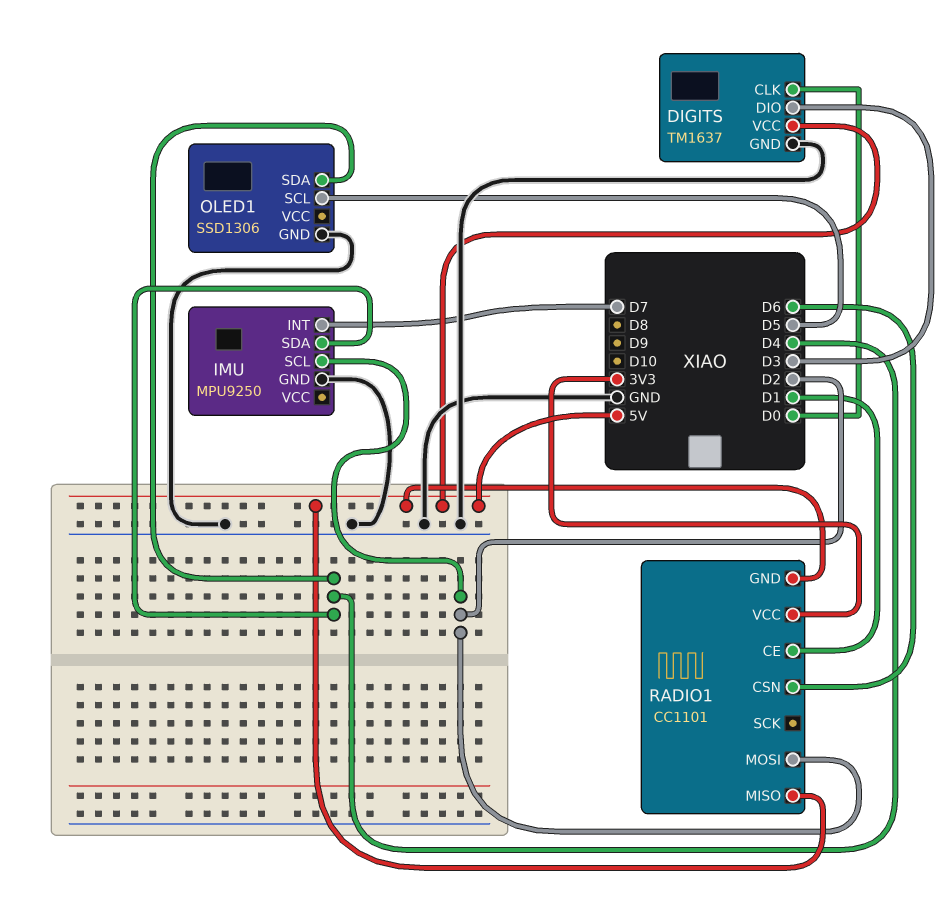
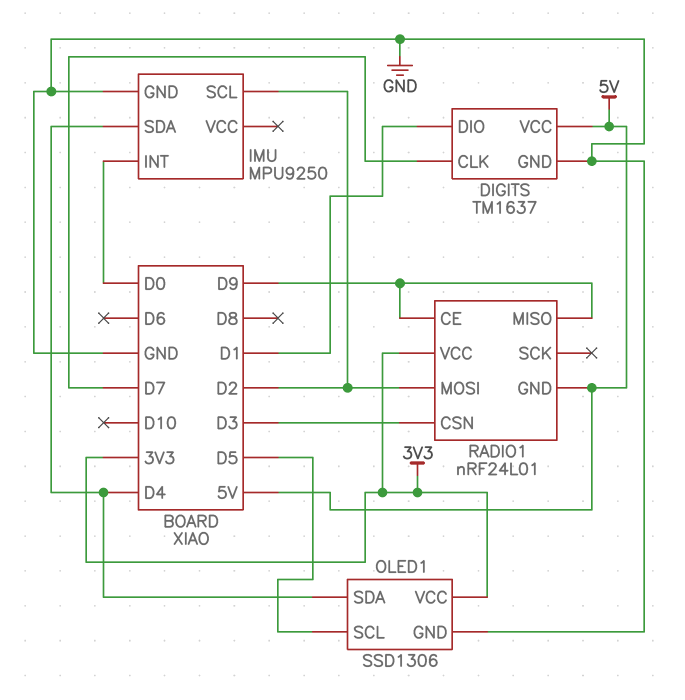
DIGITS pin CLK: D0 -> D7
DIGITS pin DIO: D3 -> D1
IMU pin INT: D7 -> D0
OLED1 pin VCC: none -> 3V3
RADIO1: CC1101 -> nRF24L01
RADIO1 pin CE: D1 -> D9
RADIO1 pin CSN: D6 -> D3
RADIO1 pin MISO: 5V -> D9

